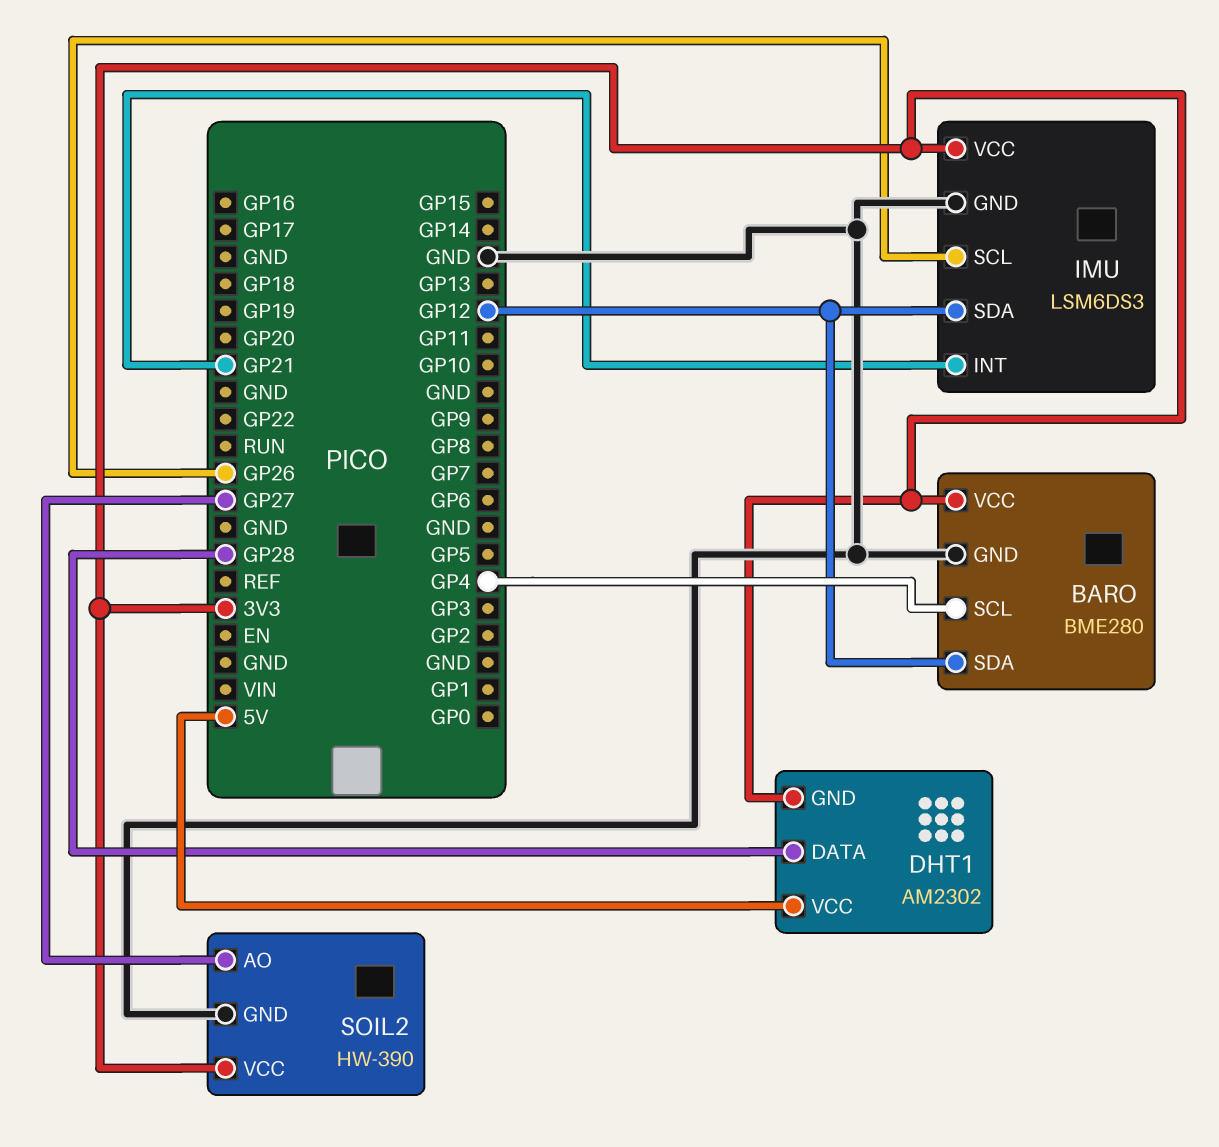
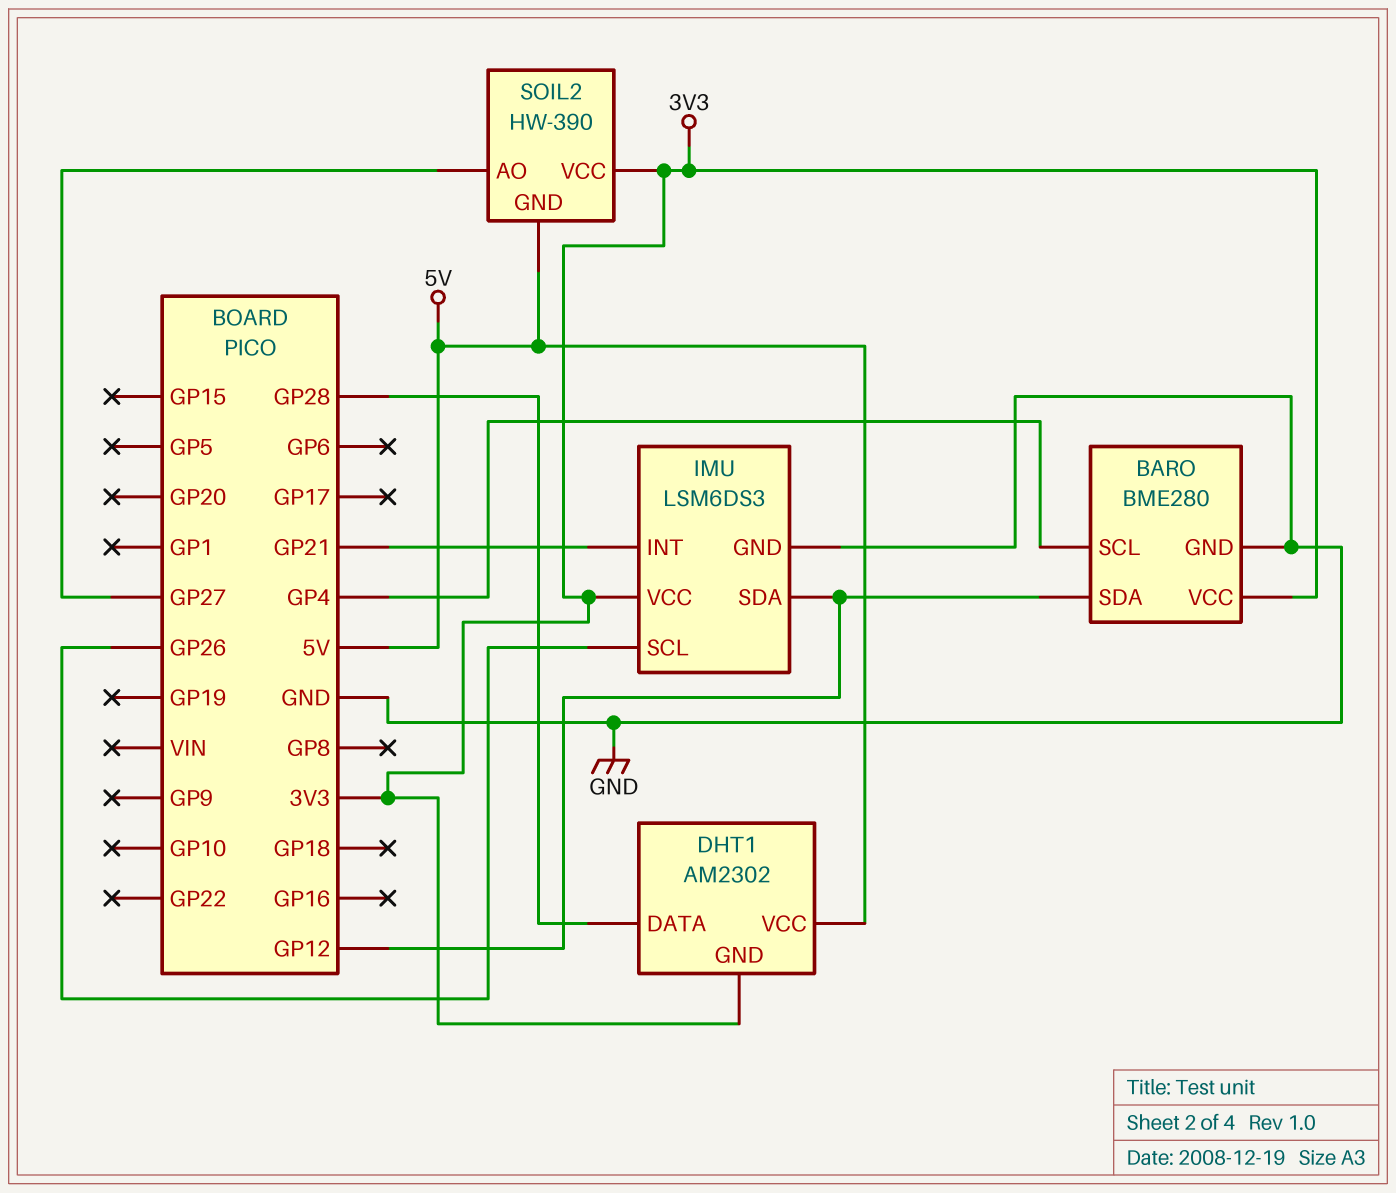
SOIL2 pin GND: GND -> 5V

